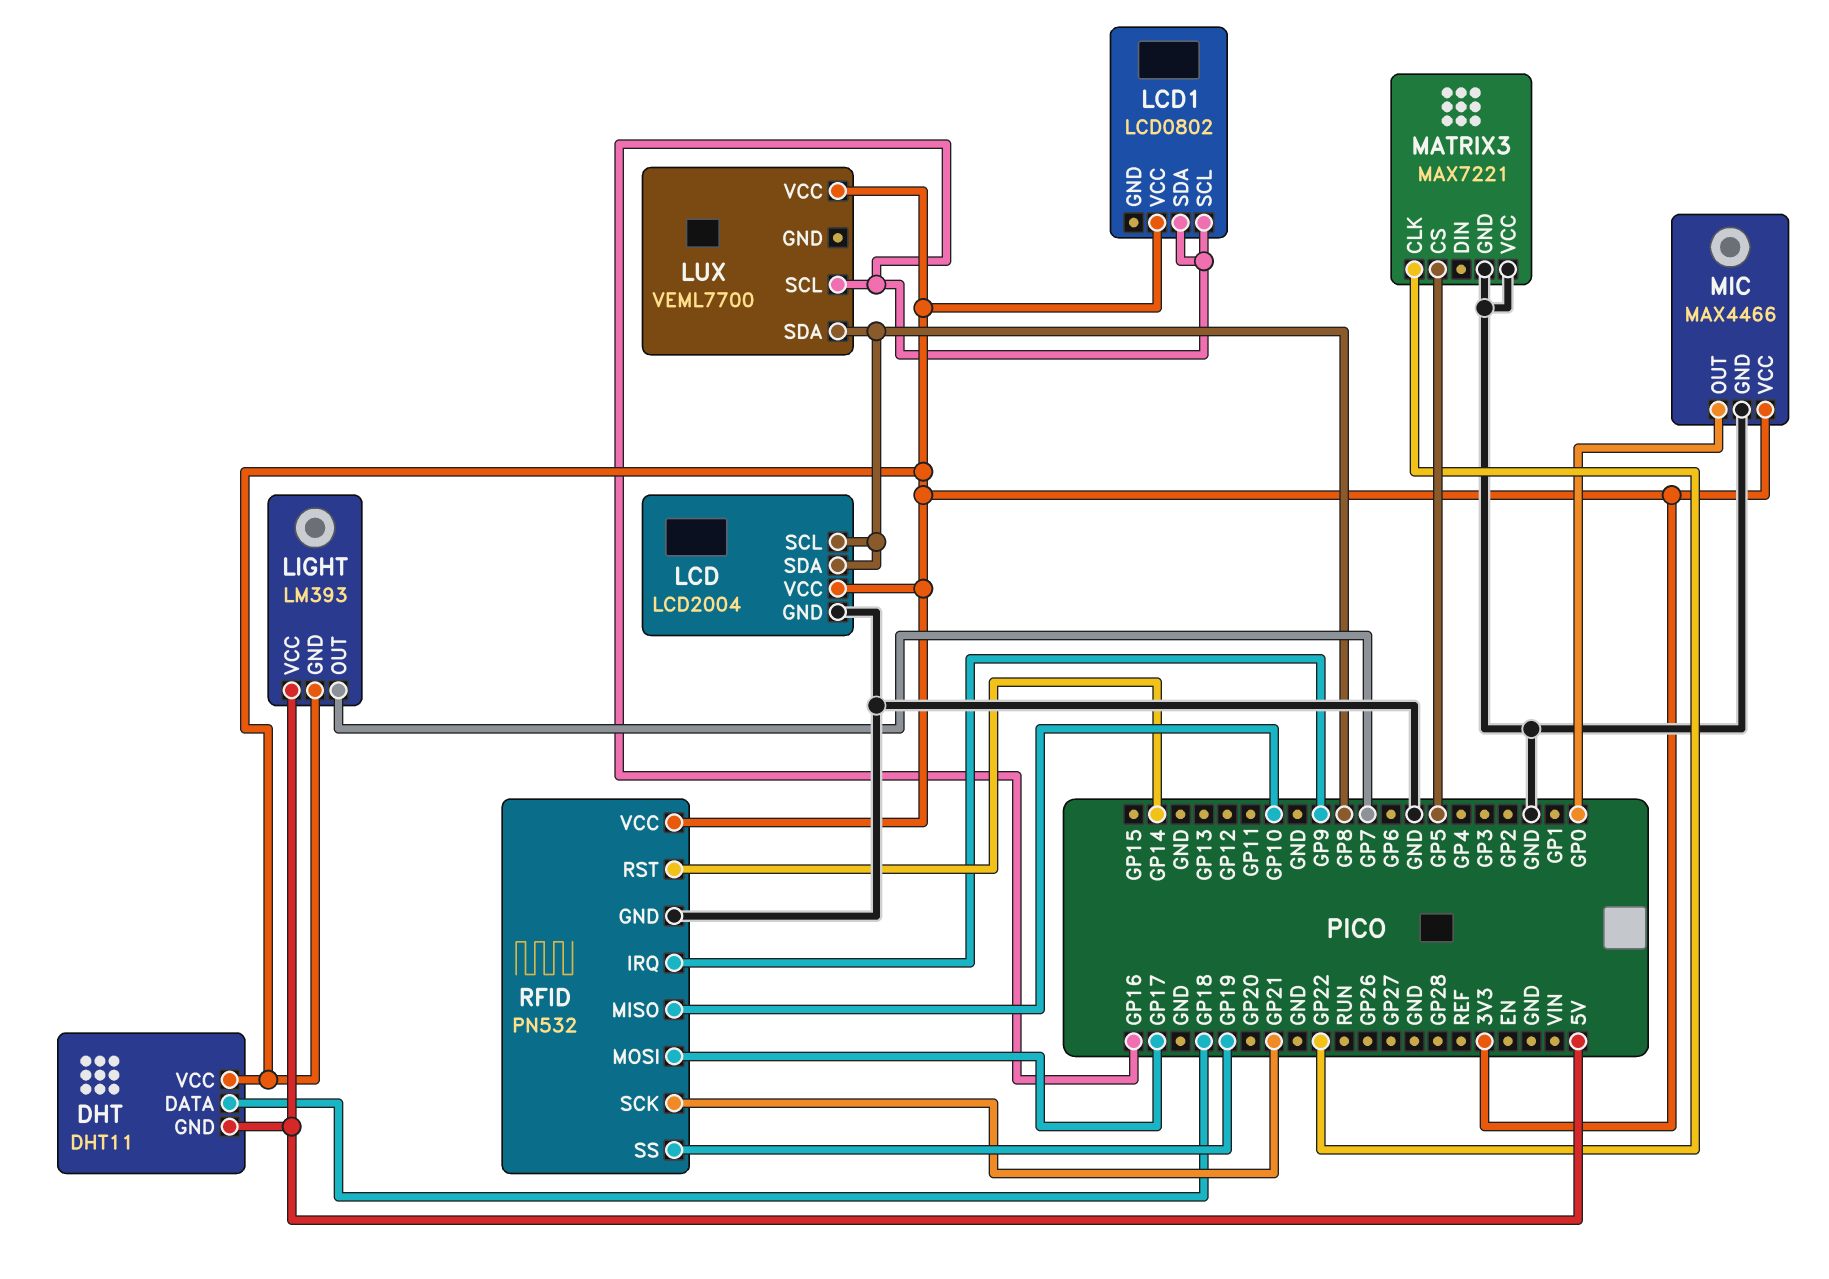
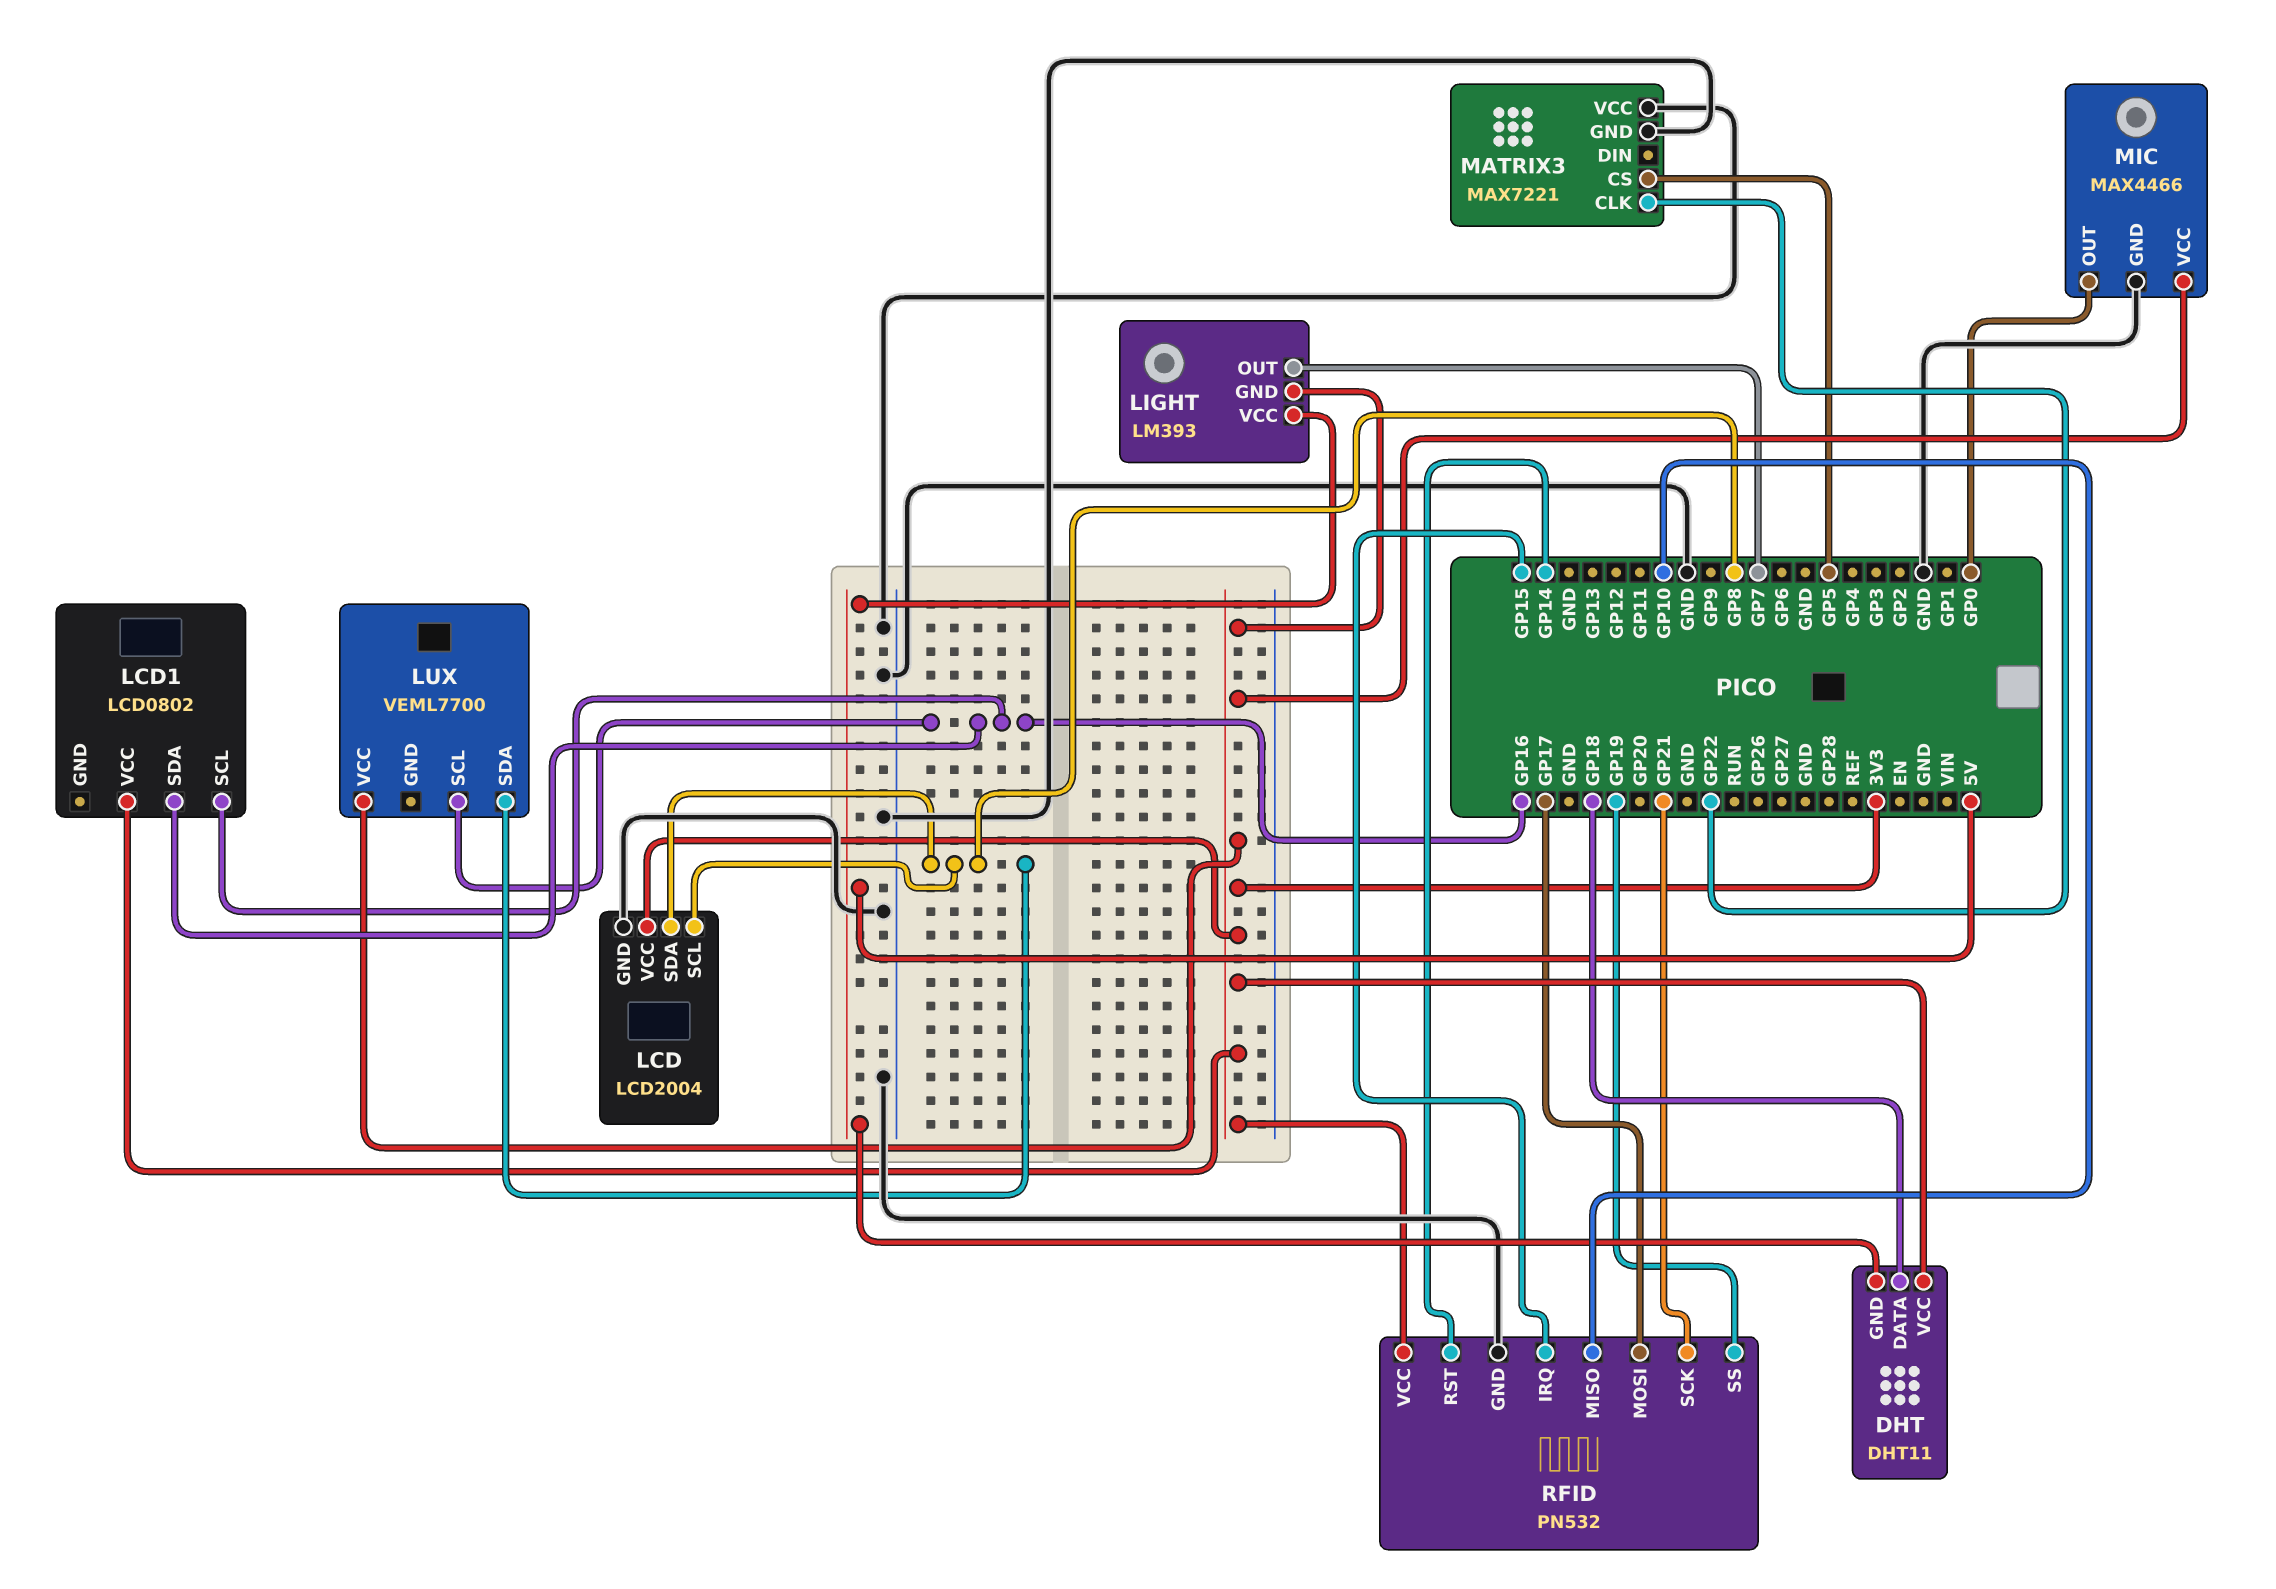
RFID pin IRQ: GP9 -> GP15

